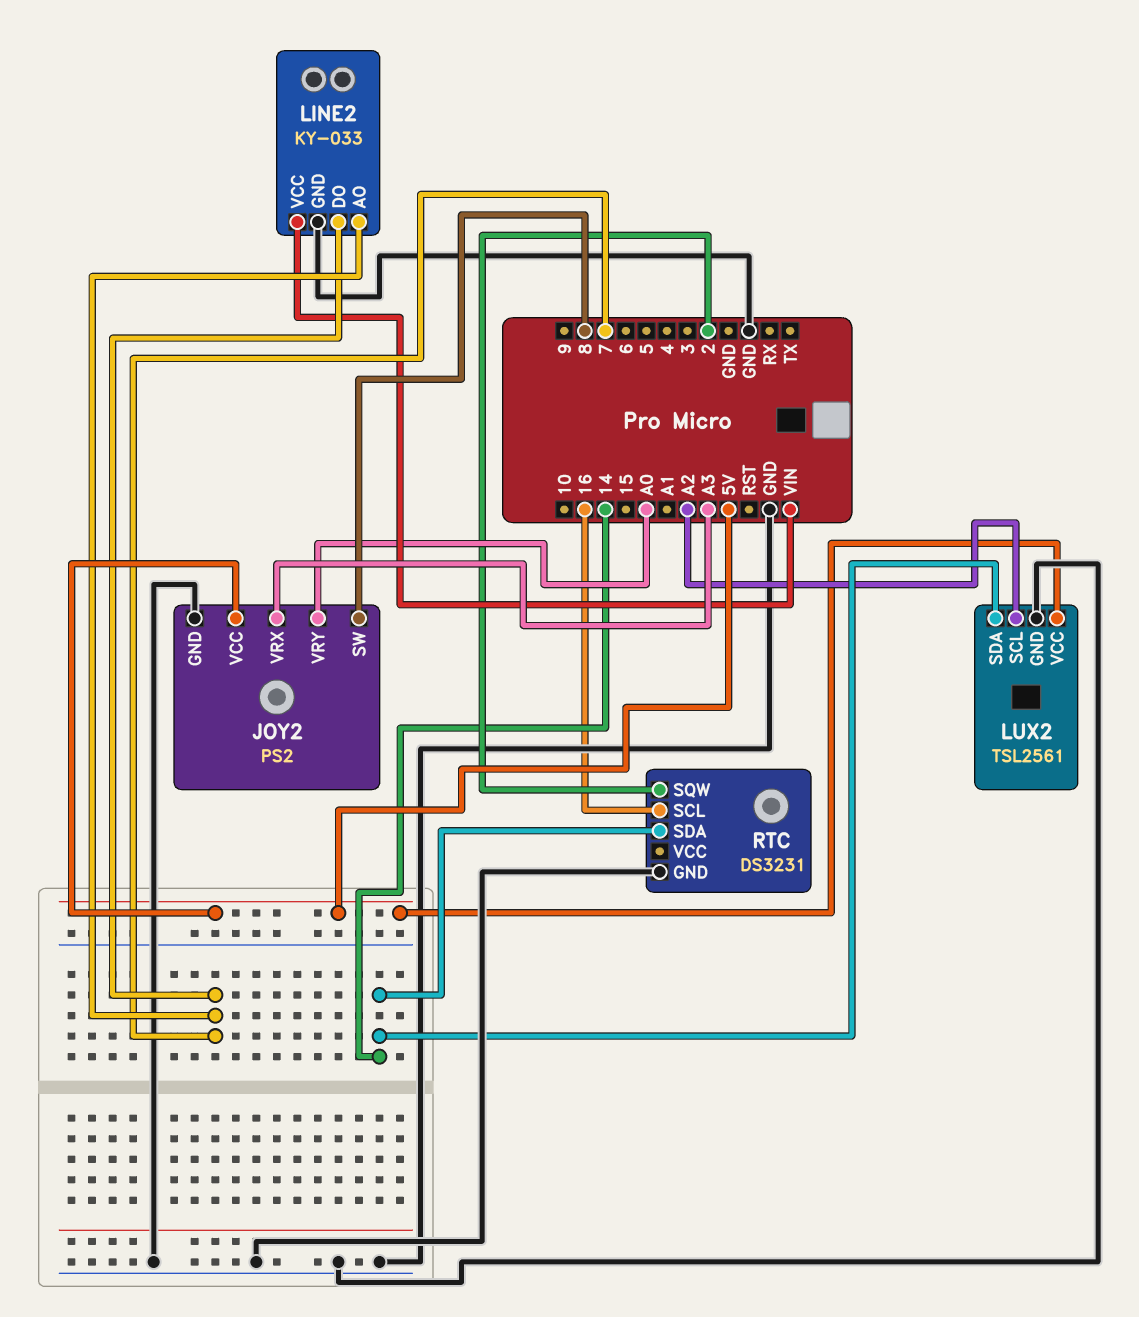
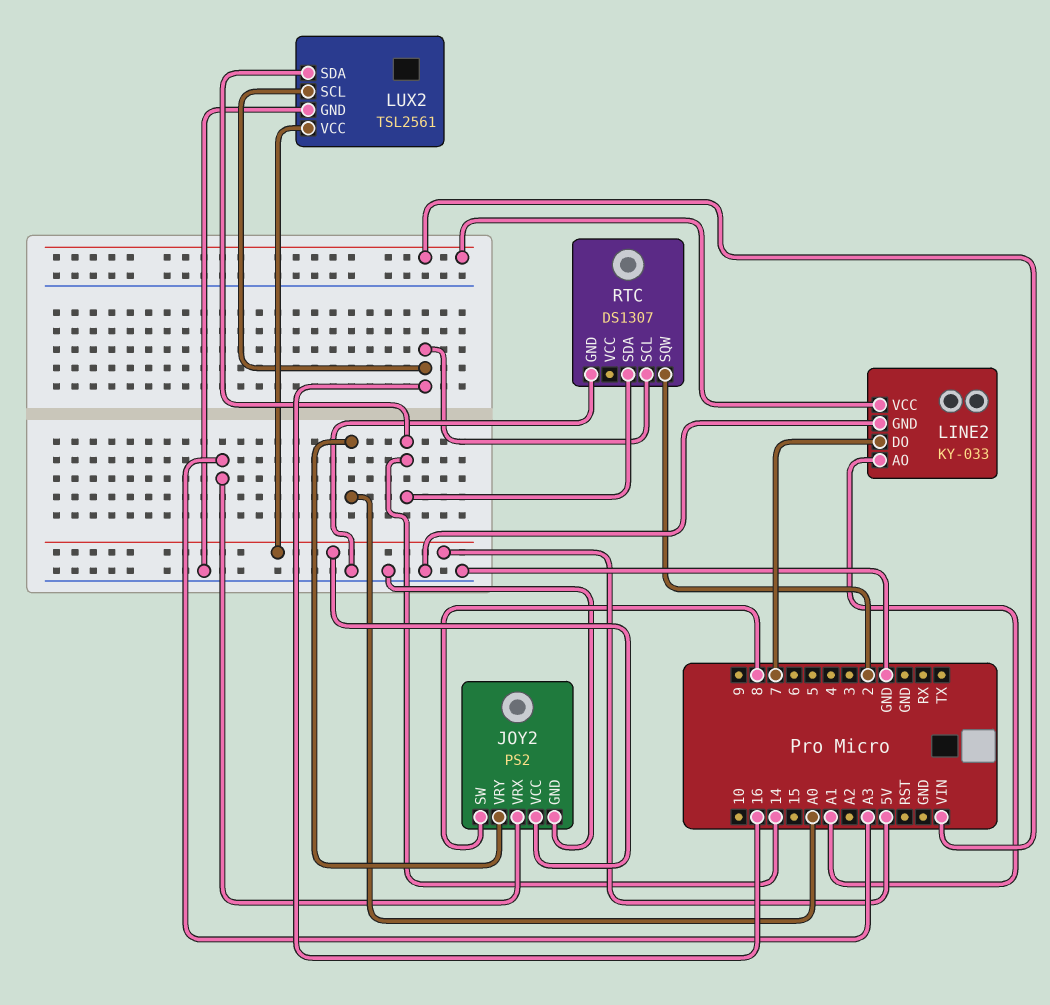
LINE2 pin AO: 7 -> A1
LUX2 pin SCL: A2 -> 16
RTC: DS3231 -> DS1307

